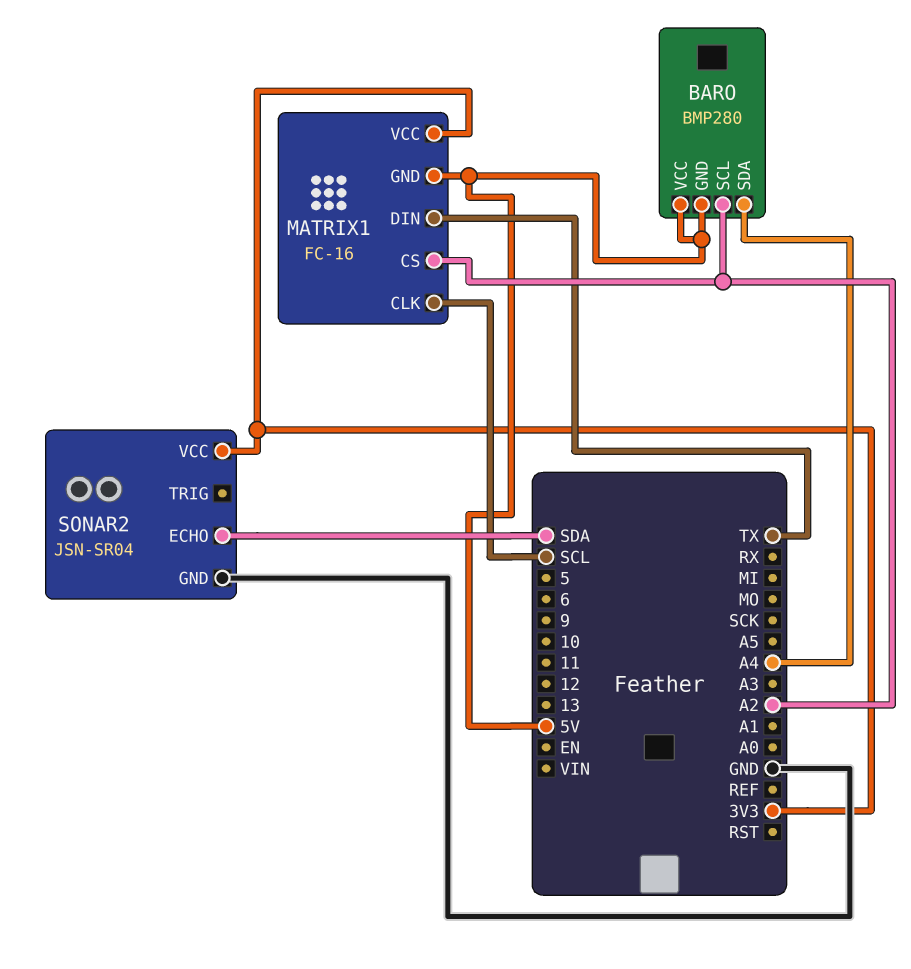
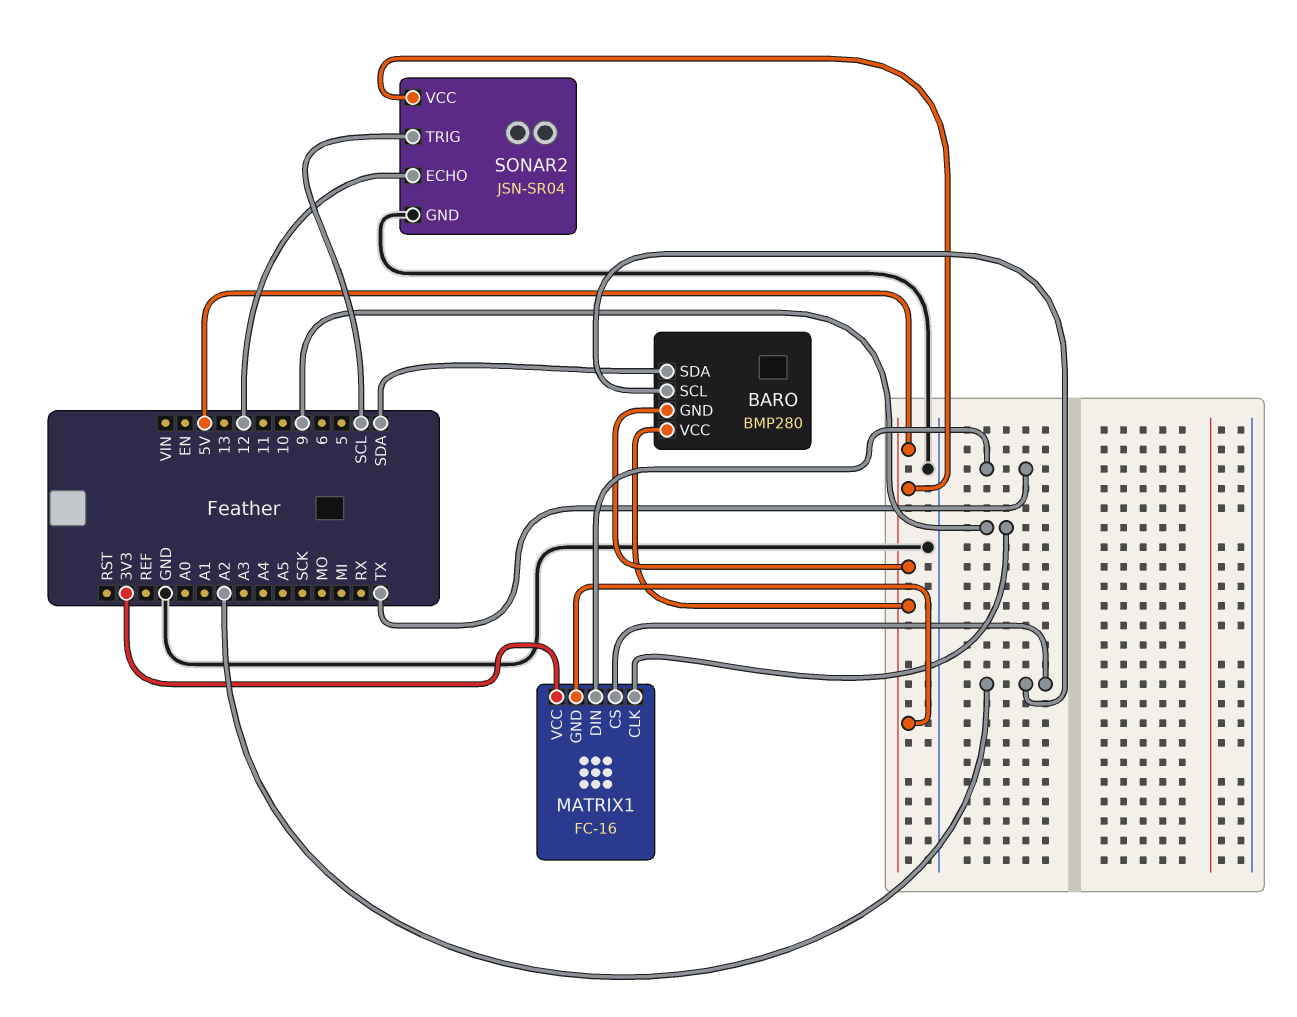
BARO pin SDA: A4 -> SDA
MATRIX1 pin CLK: SCL -> 9
SONAR2 pin ECHO: SDA -> 12
SONAR2 pin TRIG: none -> SCL
SONAR2 pin VCC: 3V3 -> 5V

